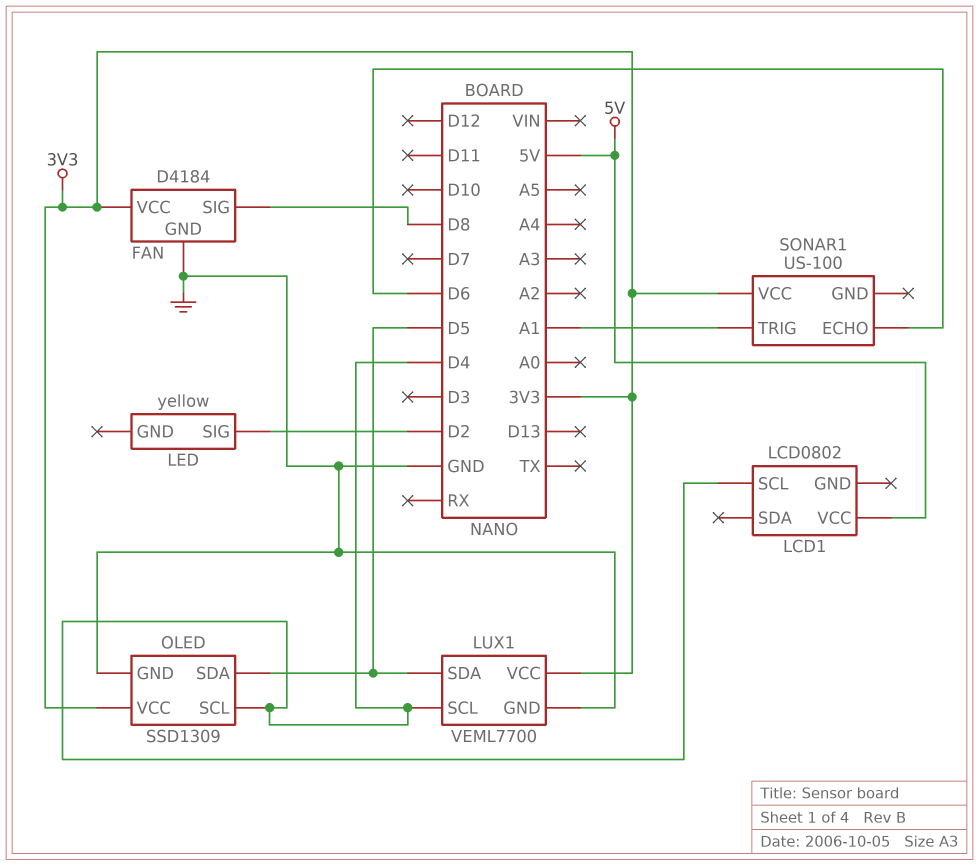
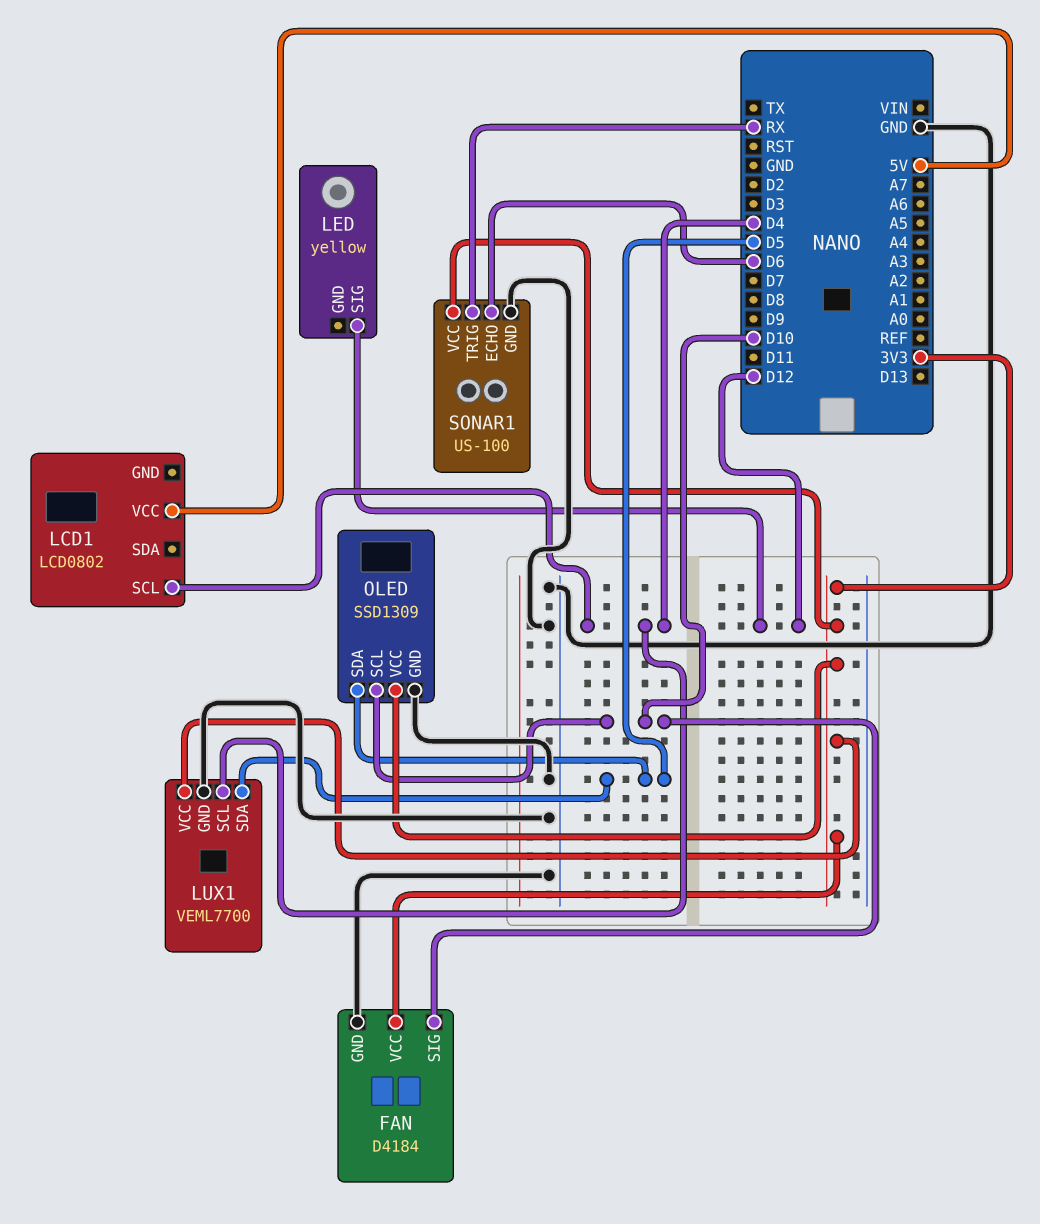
FAN pin SIG: D8 -> D10
LED pin SIG: D2 -> D12
OLED pin SCL: D4 -> D10
SONAR1 pin GND: none -> GND
SONAR1 pin TRIG: A1 -> RX

